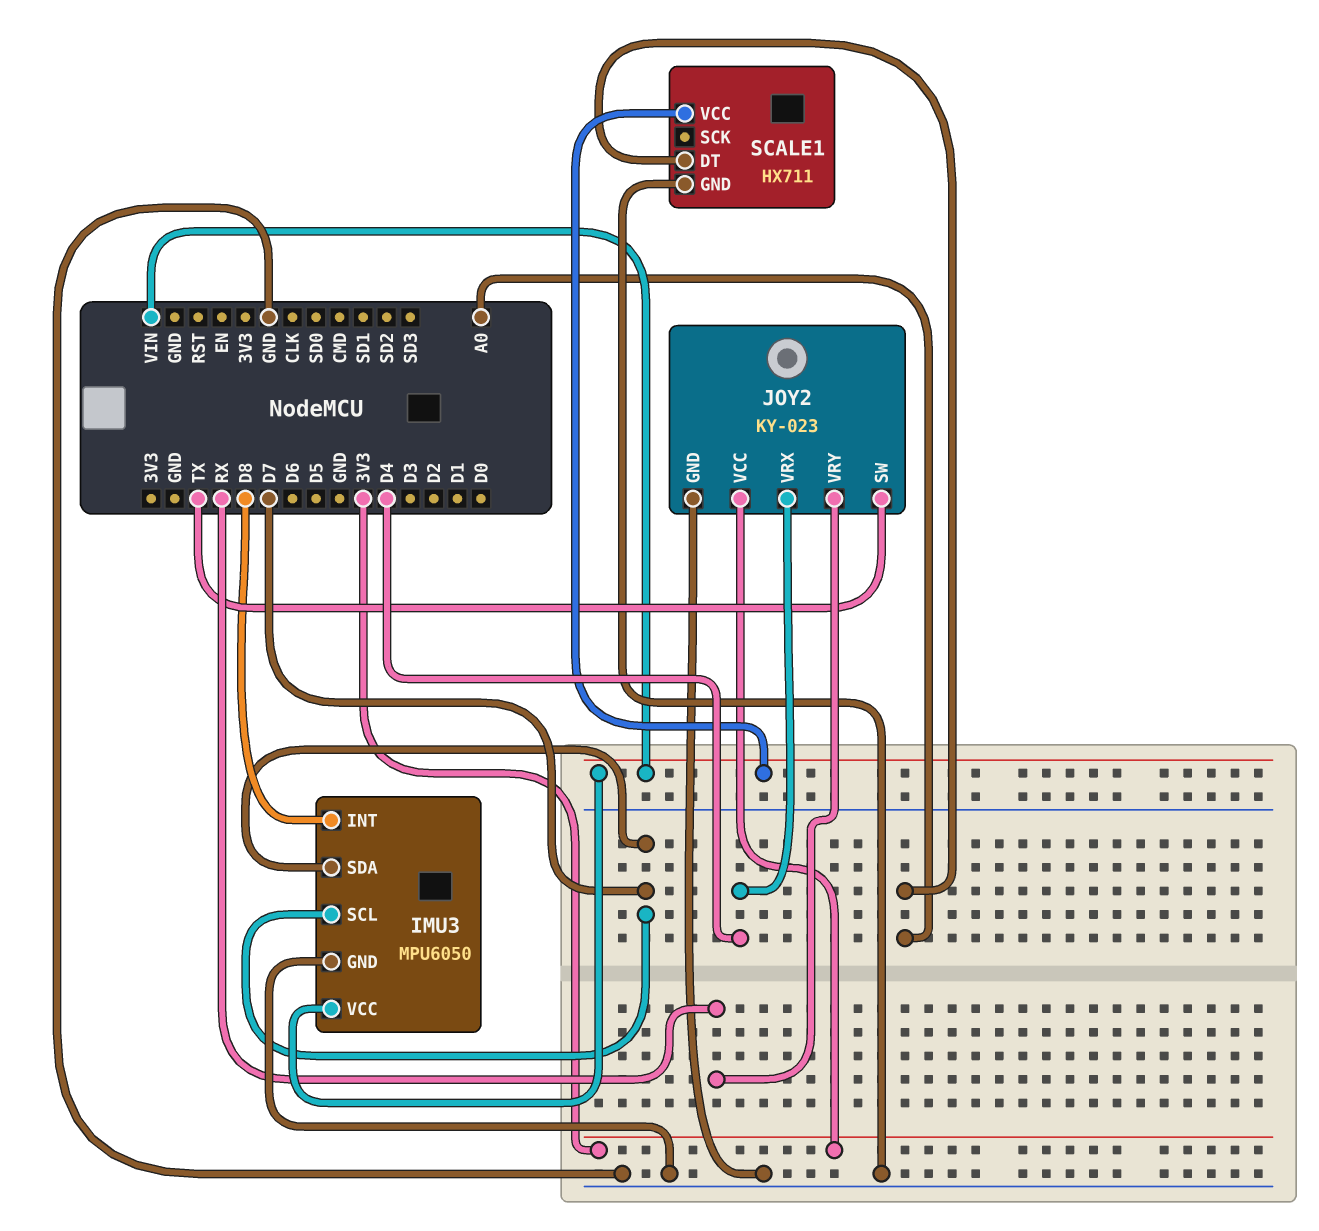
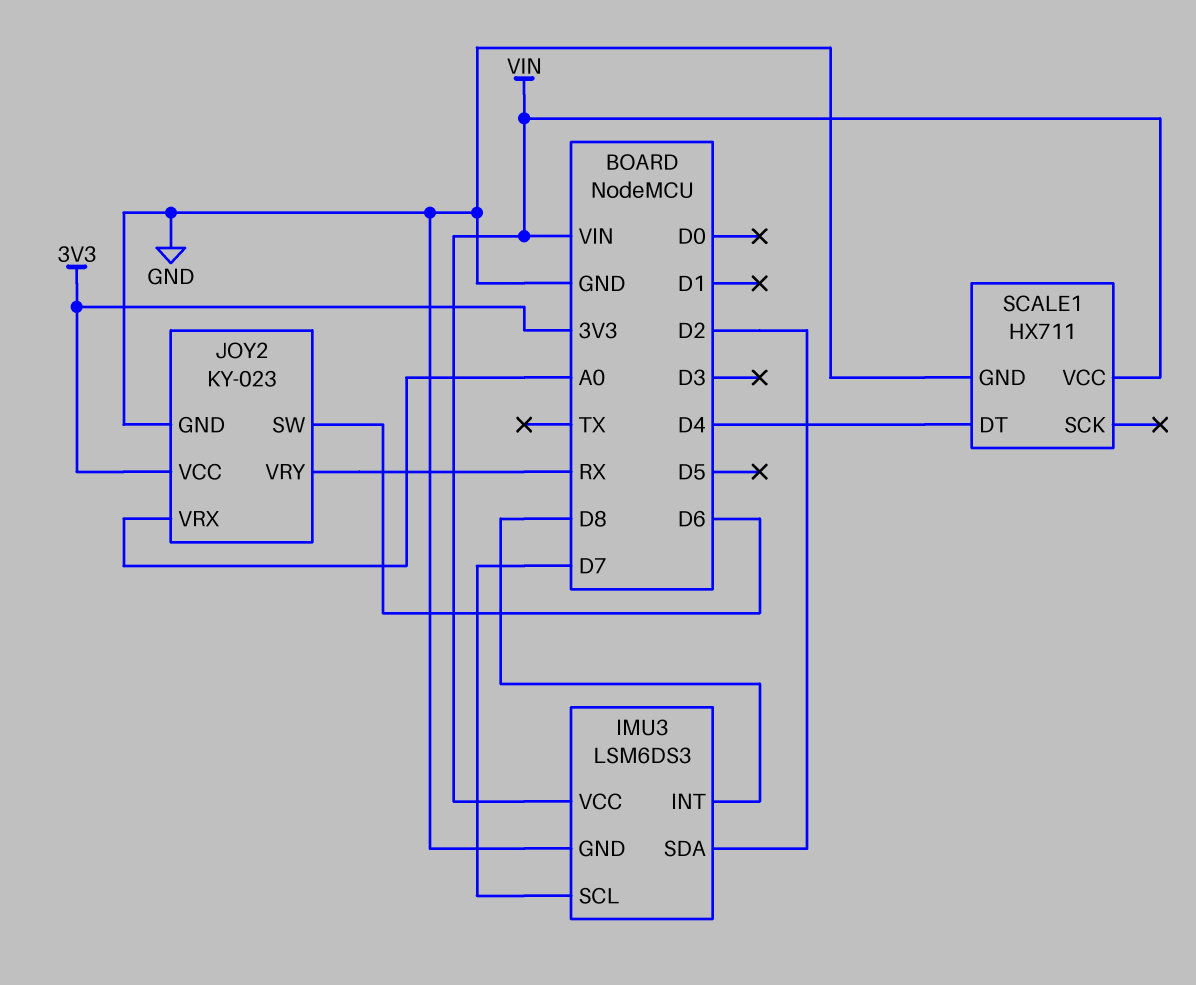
IMU3: MPU6050 -> LSM6DS3
IMU3 pin SDA: D7 -> D2
JOY2 pin SW: TX -> D6
JOY2 pin VRX: D4 -> A0
SCALE1 pin DT: A0 -> D4

